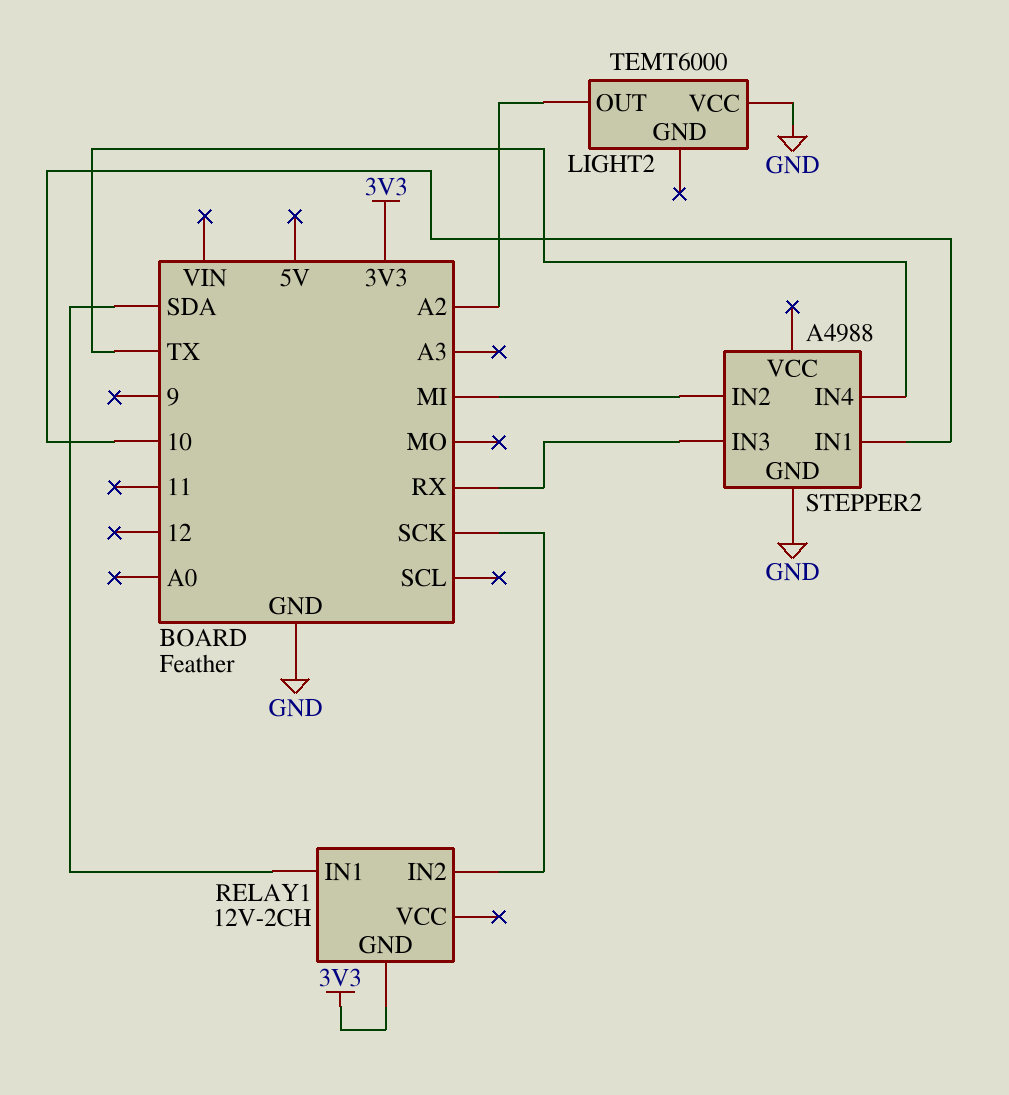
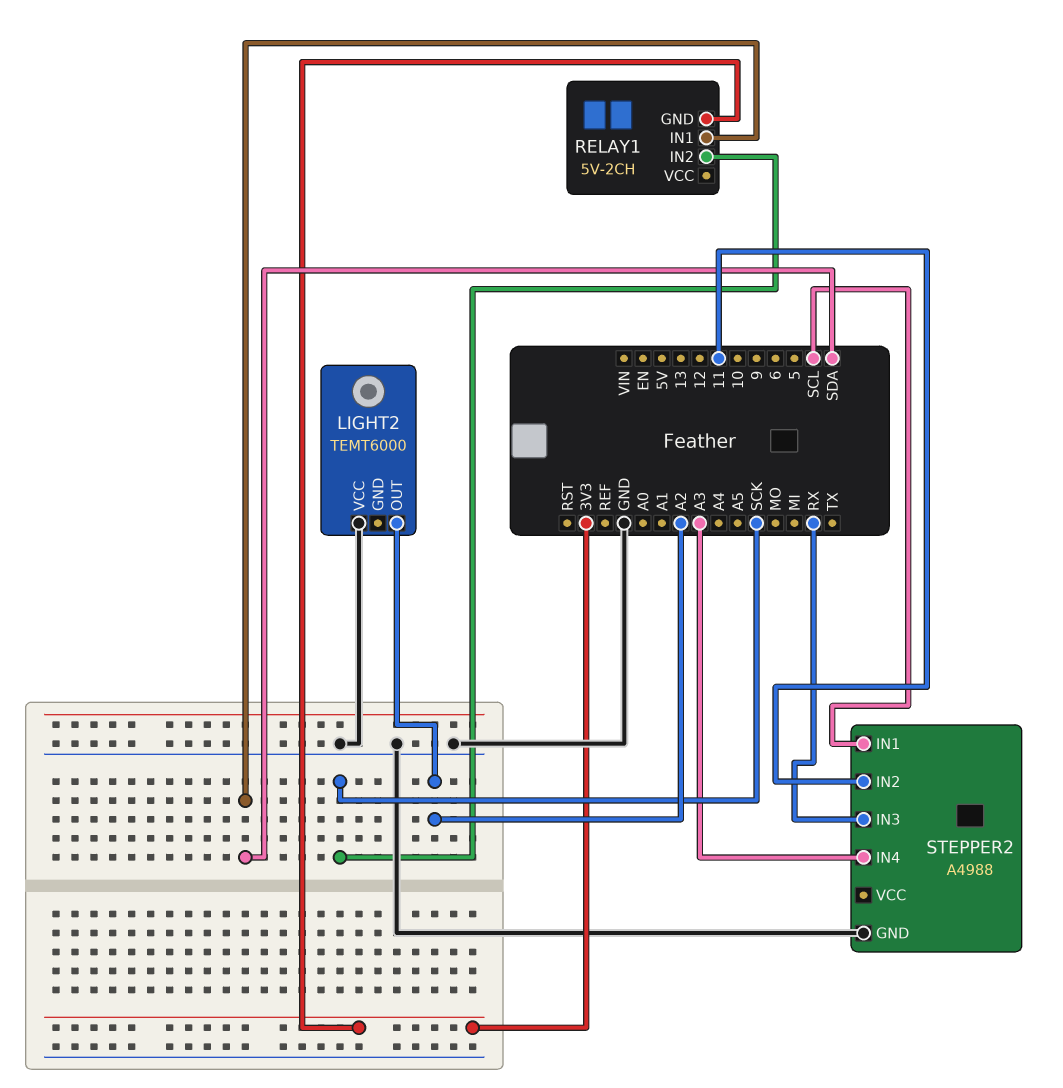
RELAY1: 12V-2CH -> 5V-2CH
STEPPER2 pin IN1: 10 -> SCL
STEPPER2 pin IN2: MI -> 11
STEPPER2 pin IN4: TX -> A3

